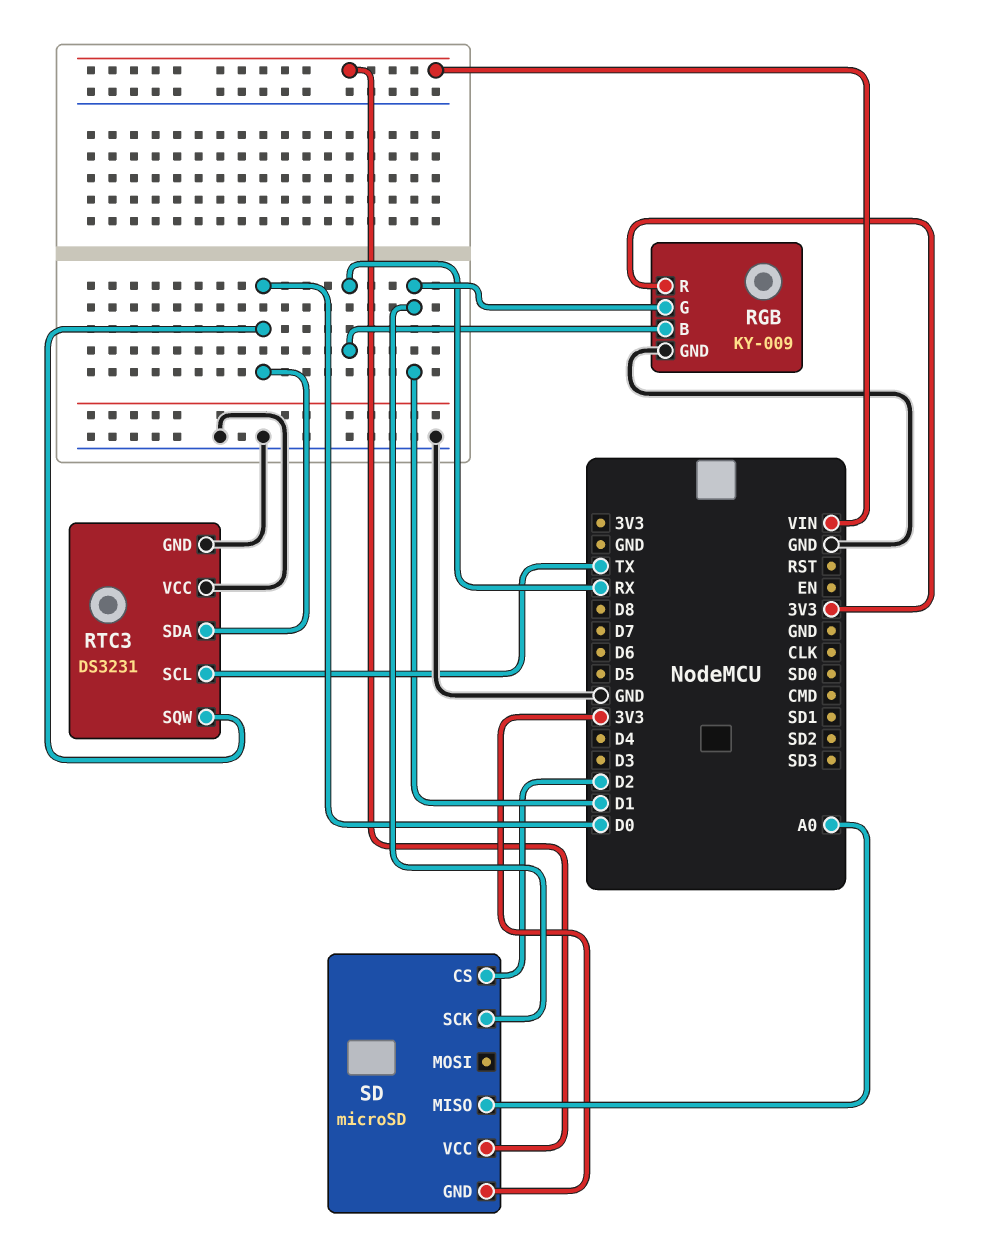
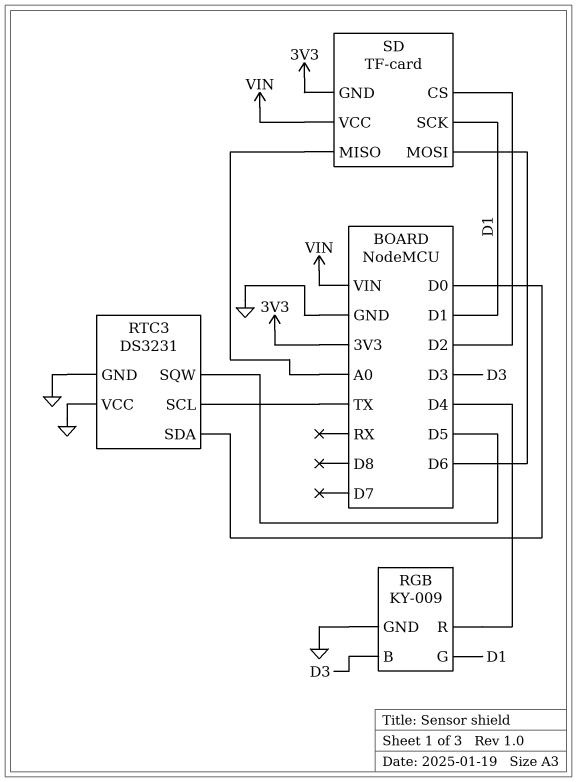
RGB pin B: RX -> D3
RGB pin R: 3V3 -> D4
RTC3 pin SQW: D0 -> D5
SD: microSD -> TF-card
SD pin MOSI: none -> D6

